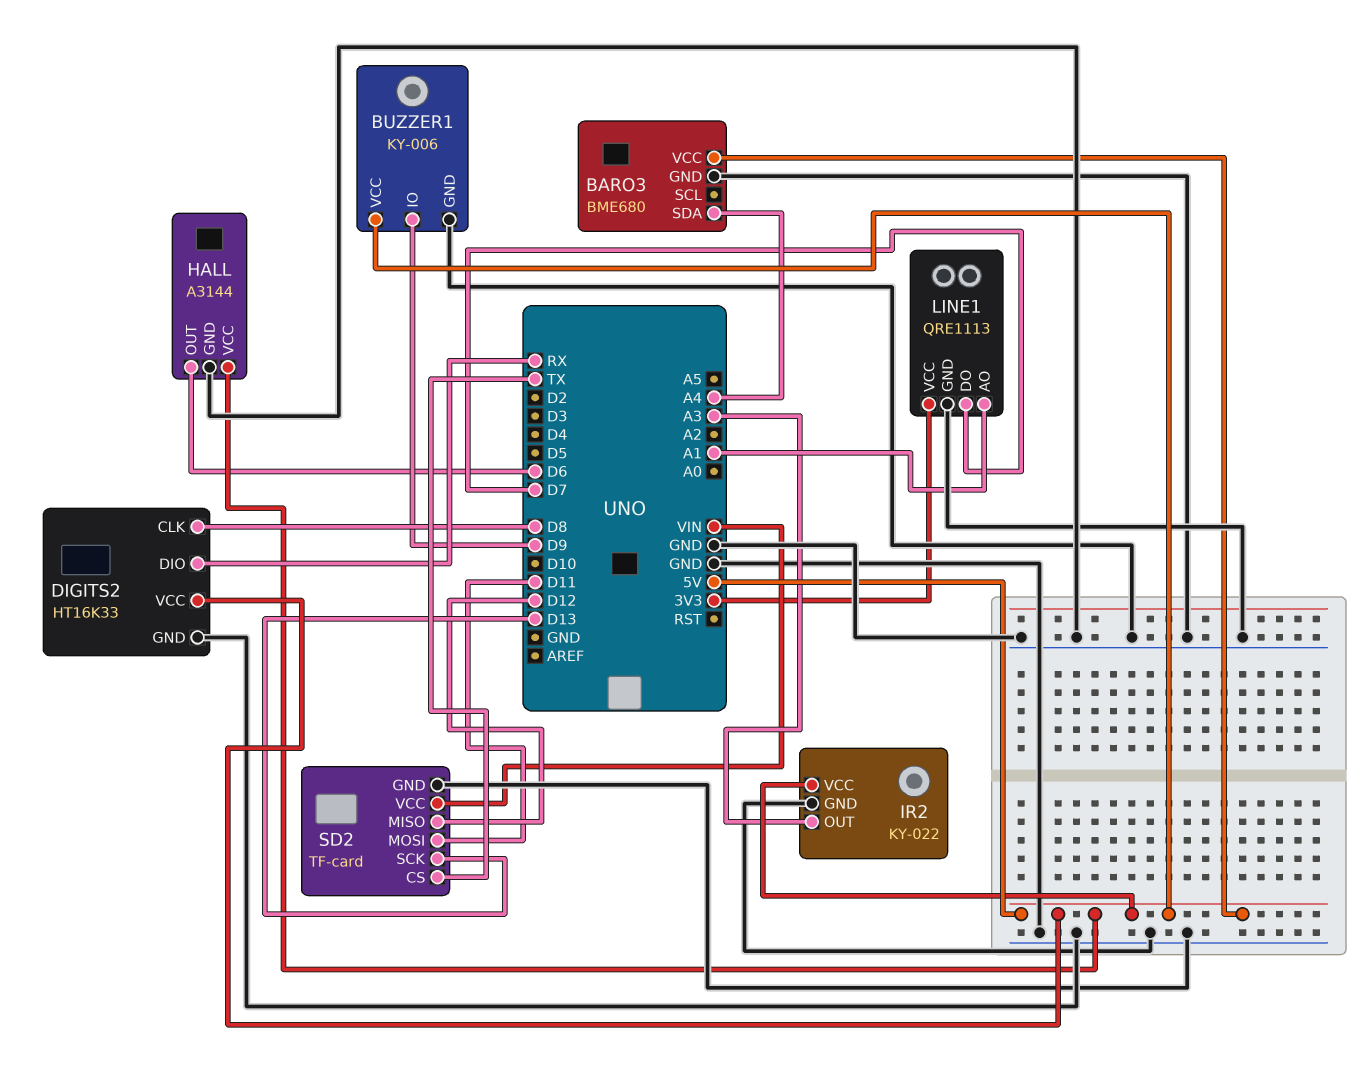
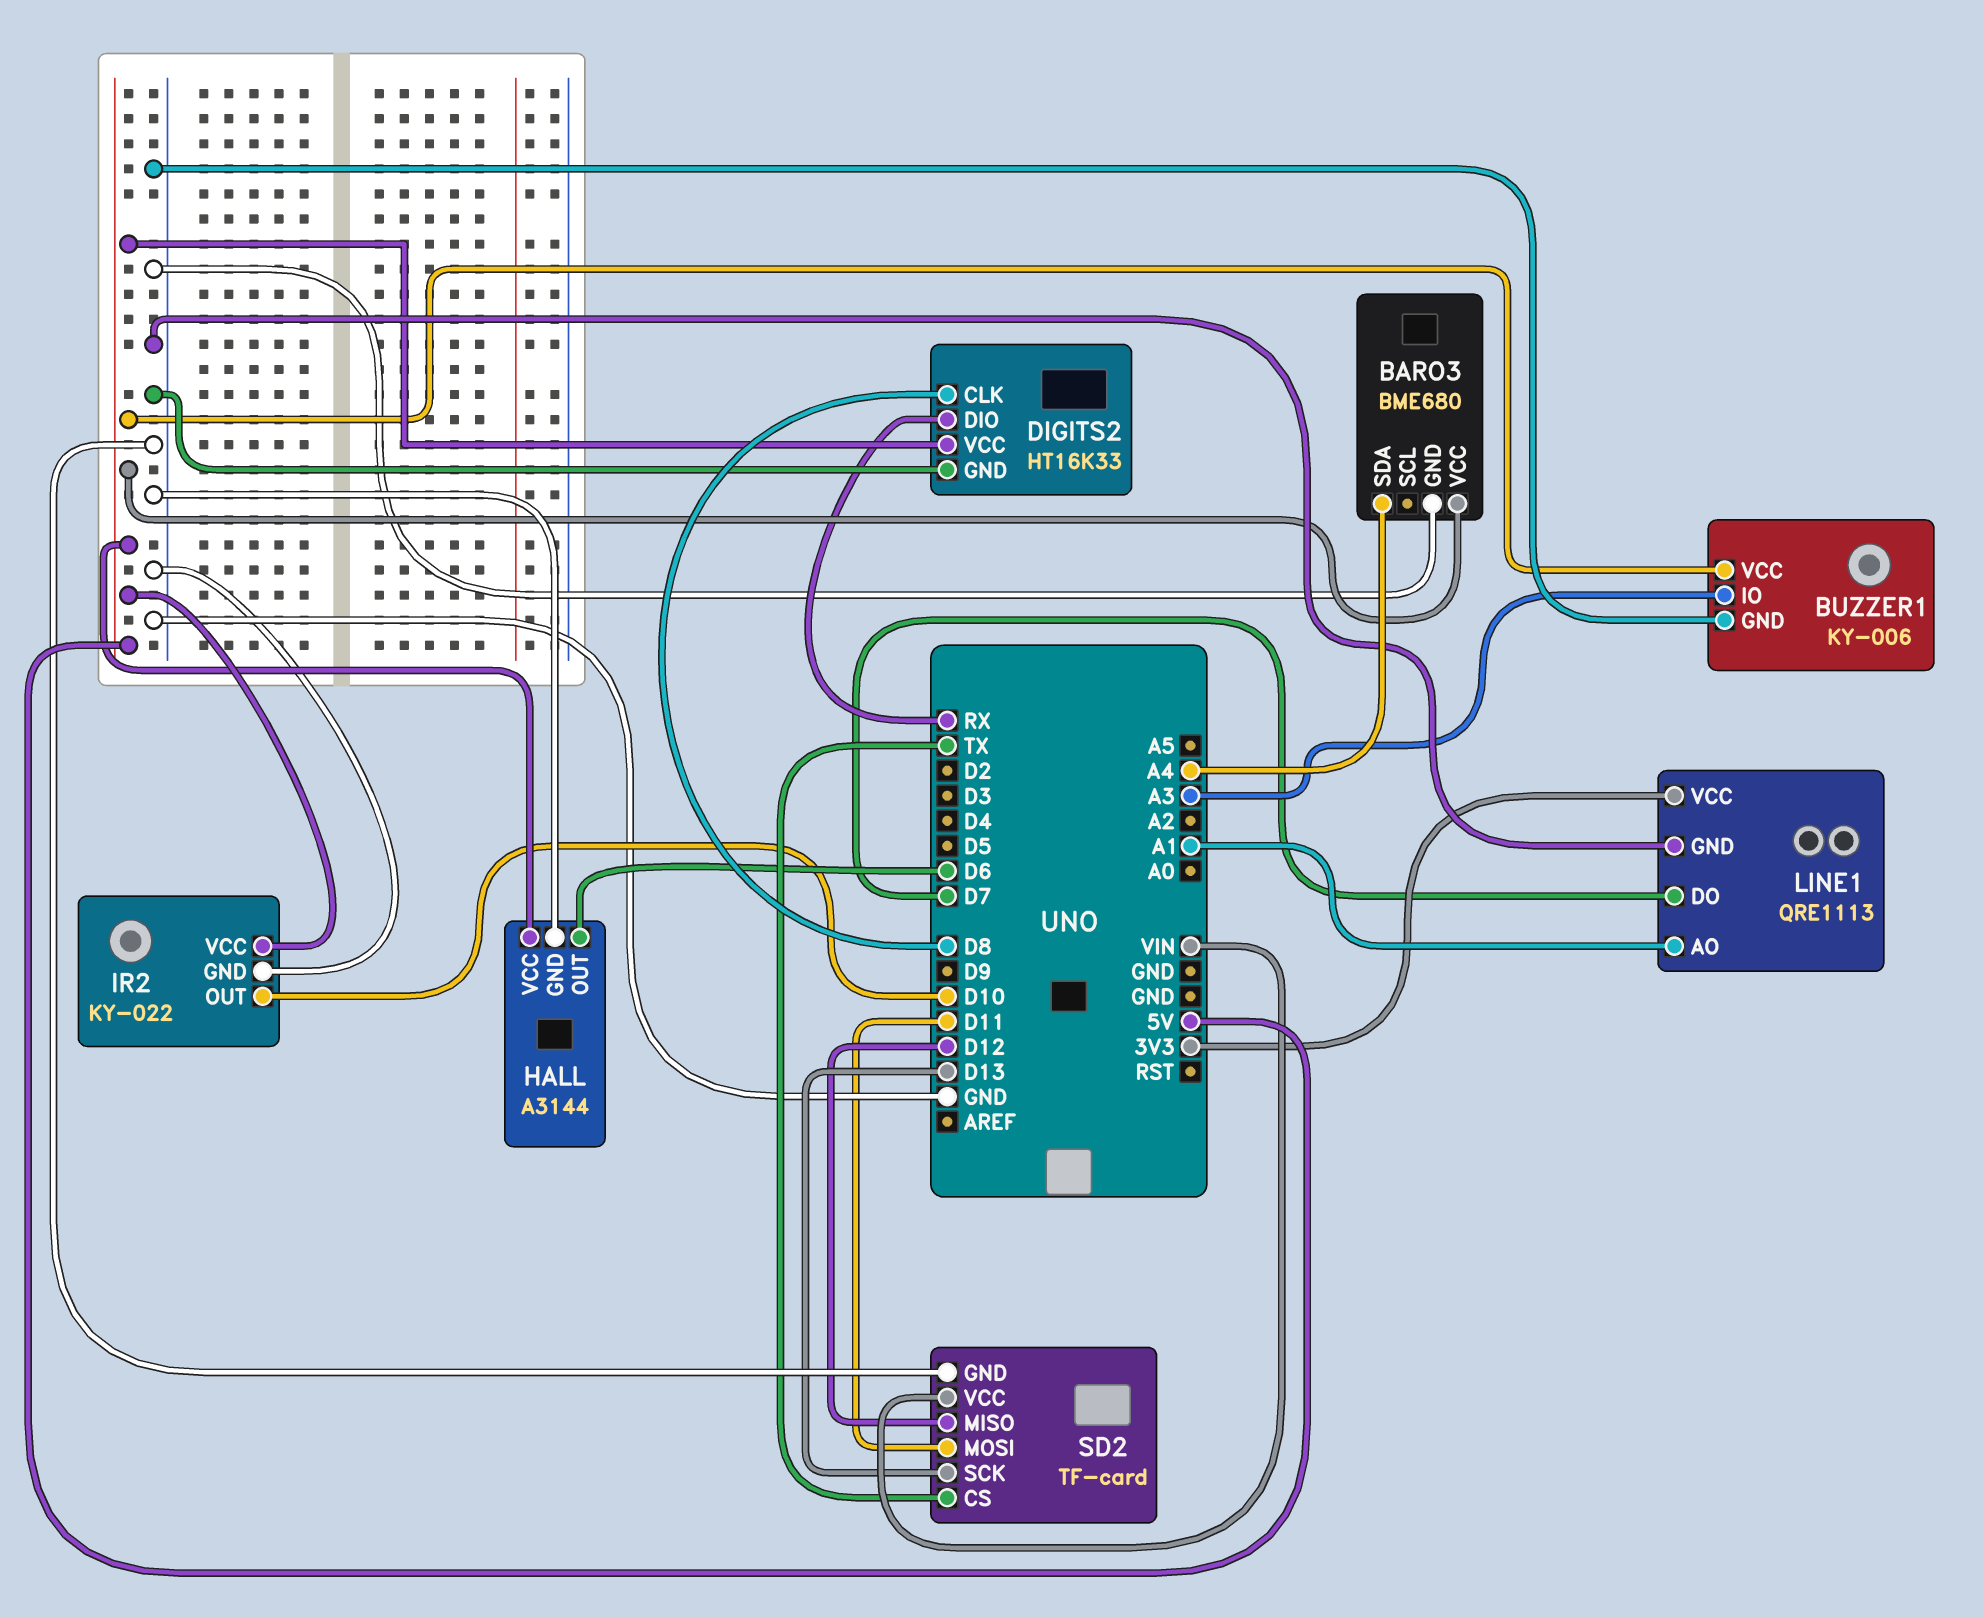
BUZZER1 pin IO: D9 -> A3
IR2 pin OUT: A3 -> D10

